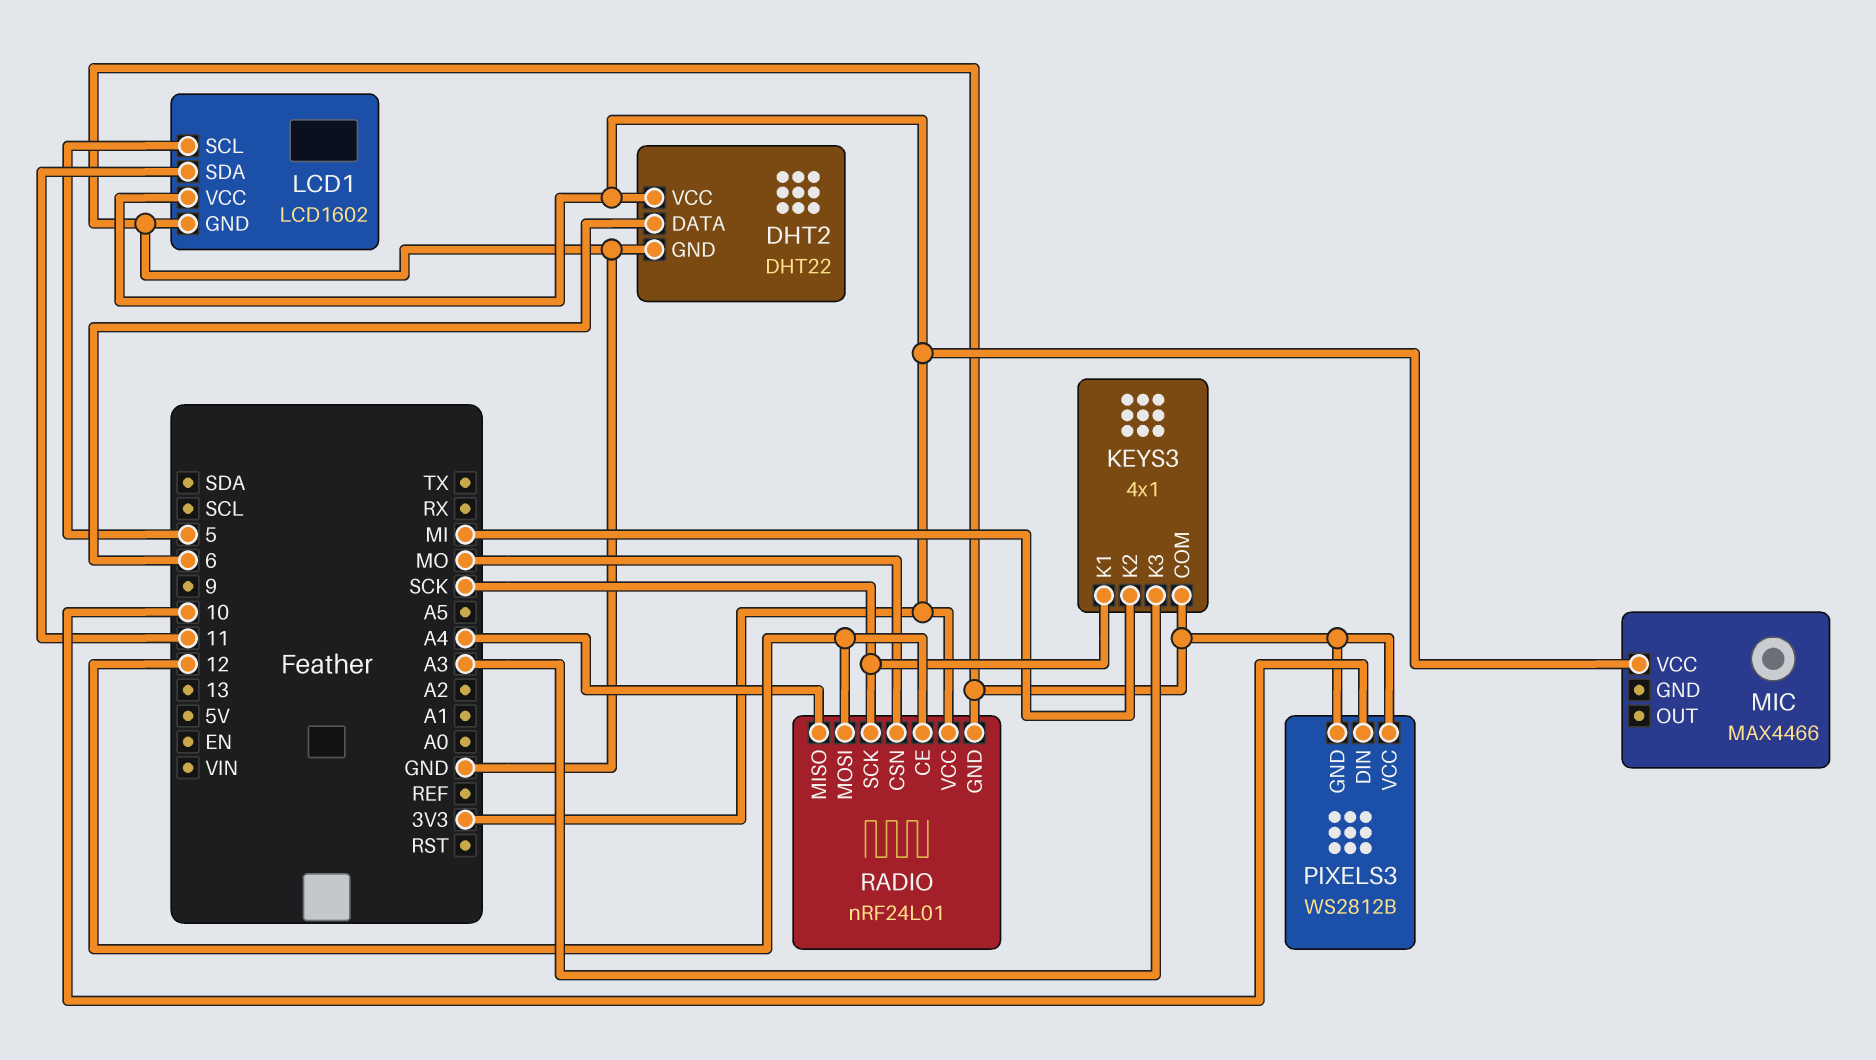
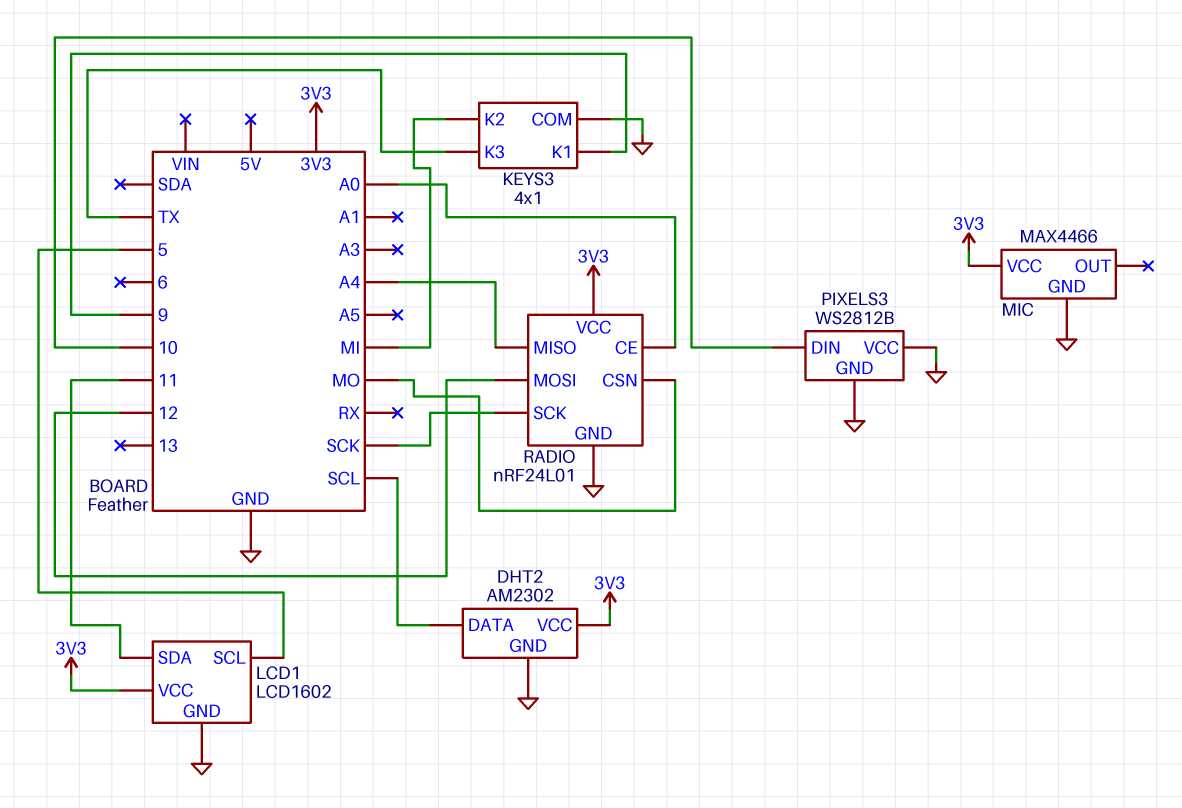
DHT2: DHT22 -> AM2302
DHT2 pin DATA: 6 -> SCL
KEYS3 pin K1: SCK -> 9
KEYS3 pin K3: A3 -> TX
MIC pin GND: none -> GND
RADIO pin CE: 12 -> A0

